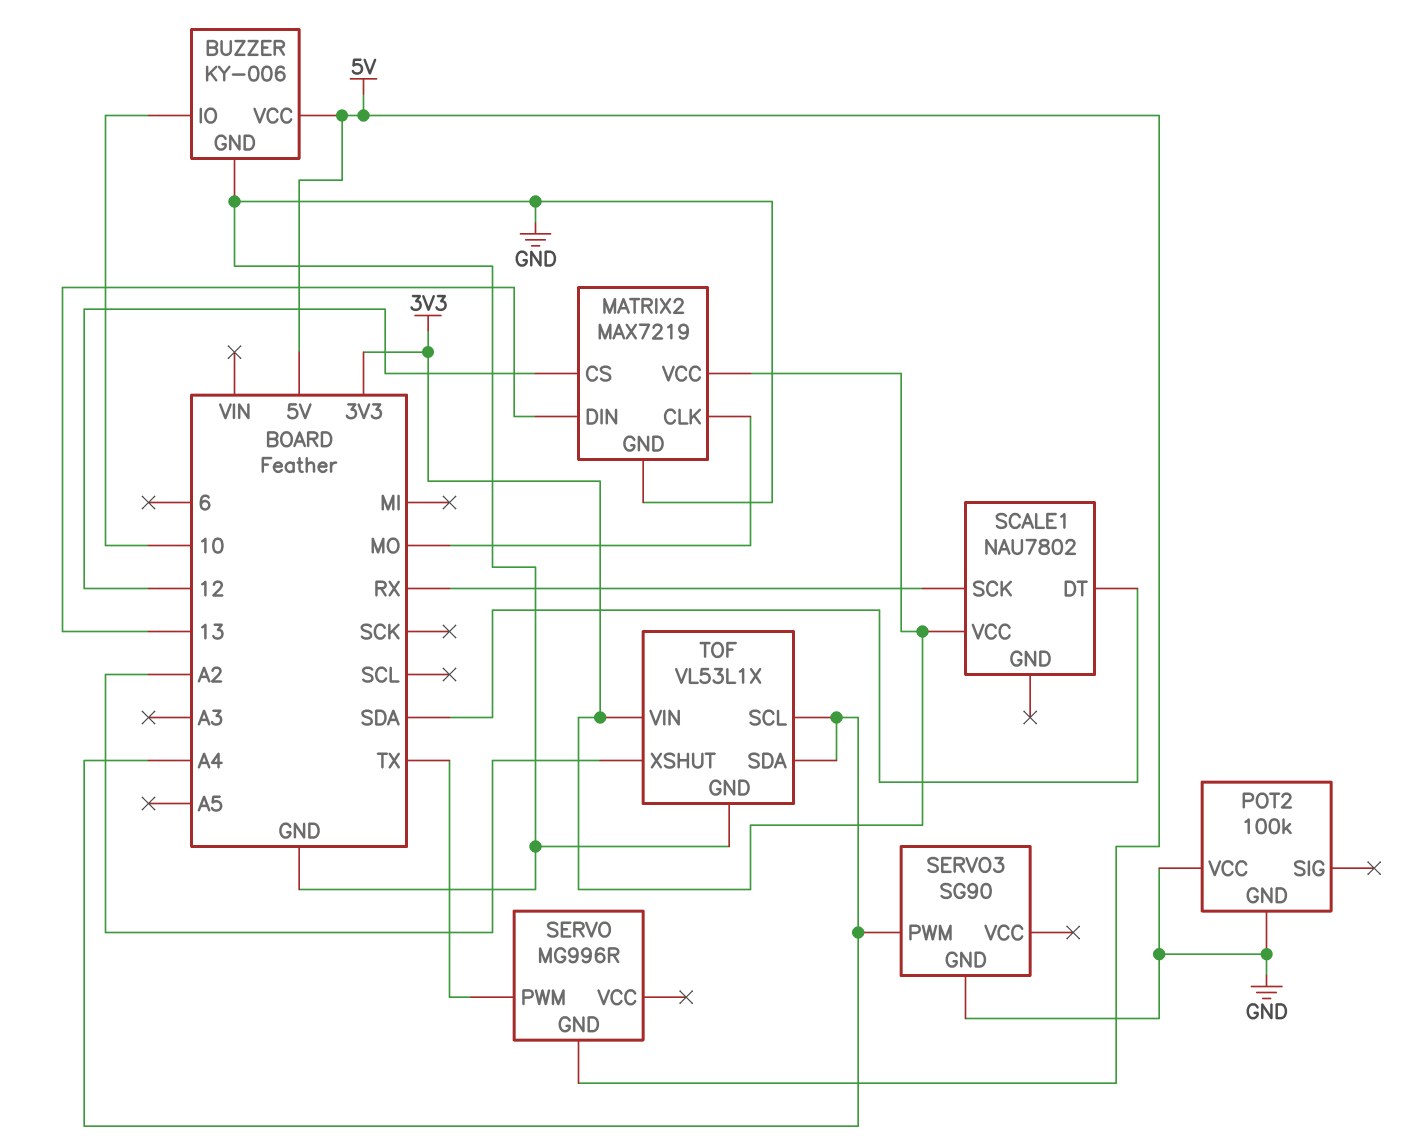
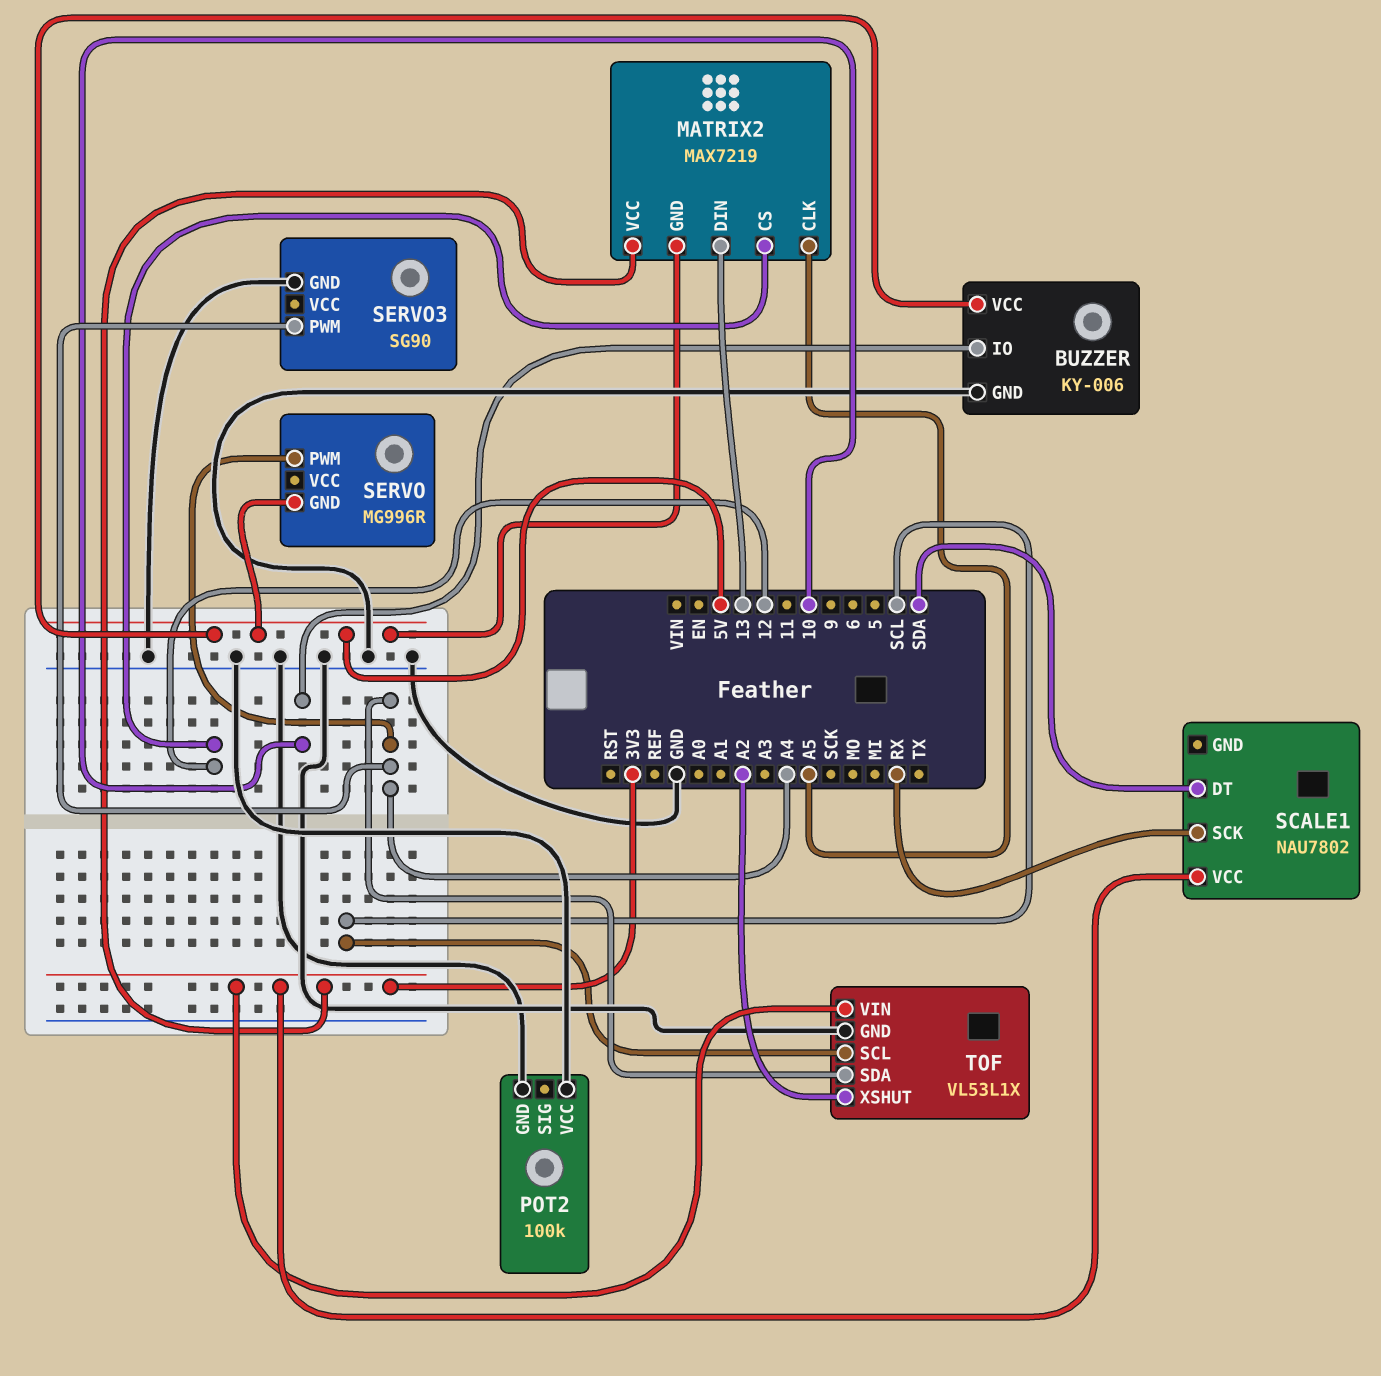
MATRIX2 pin CLK: MO -> A5
MATRIX2 pin GND: GND -> 5V
SERVO pin PWM: TX -> A4
TOF pin SCL: A4 -> SCL

